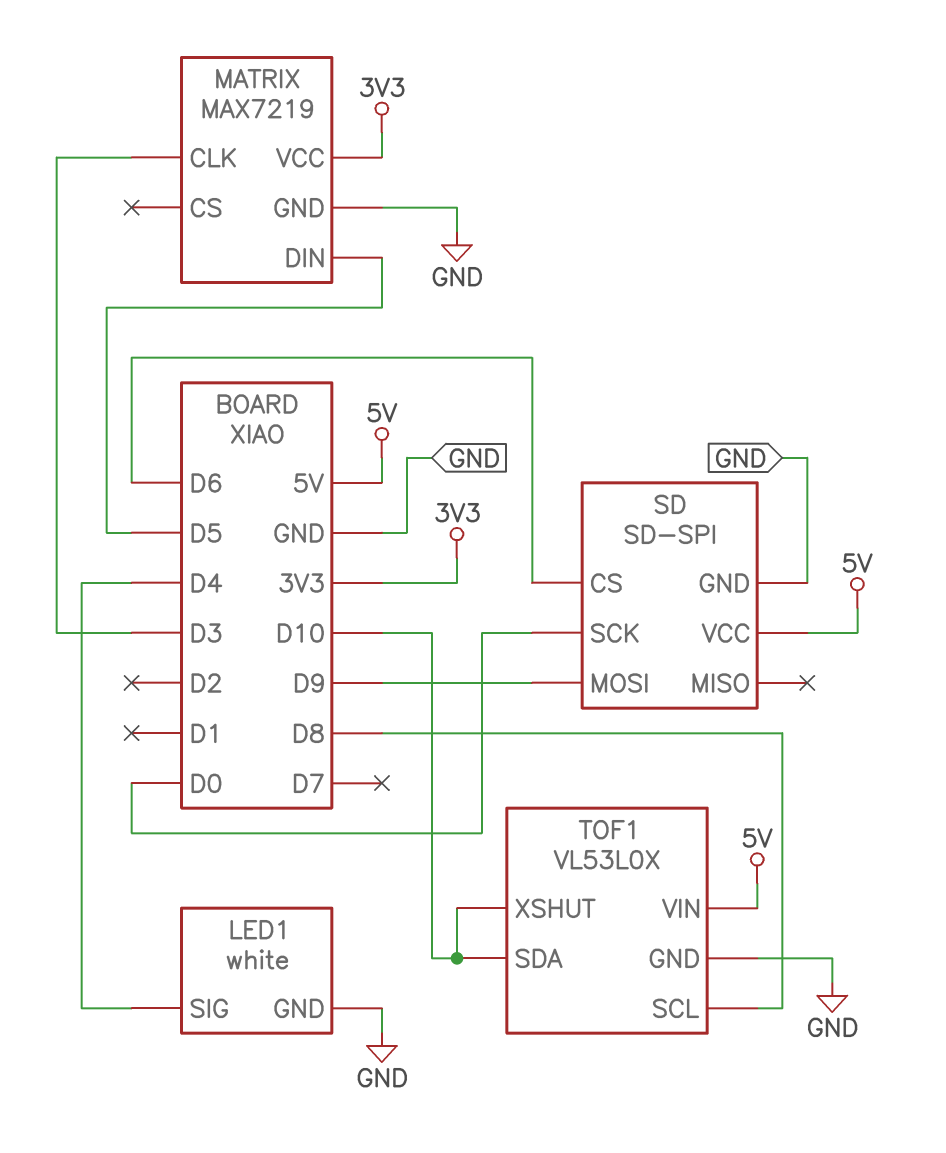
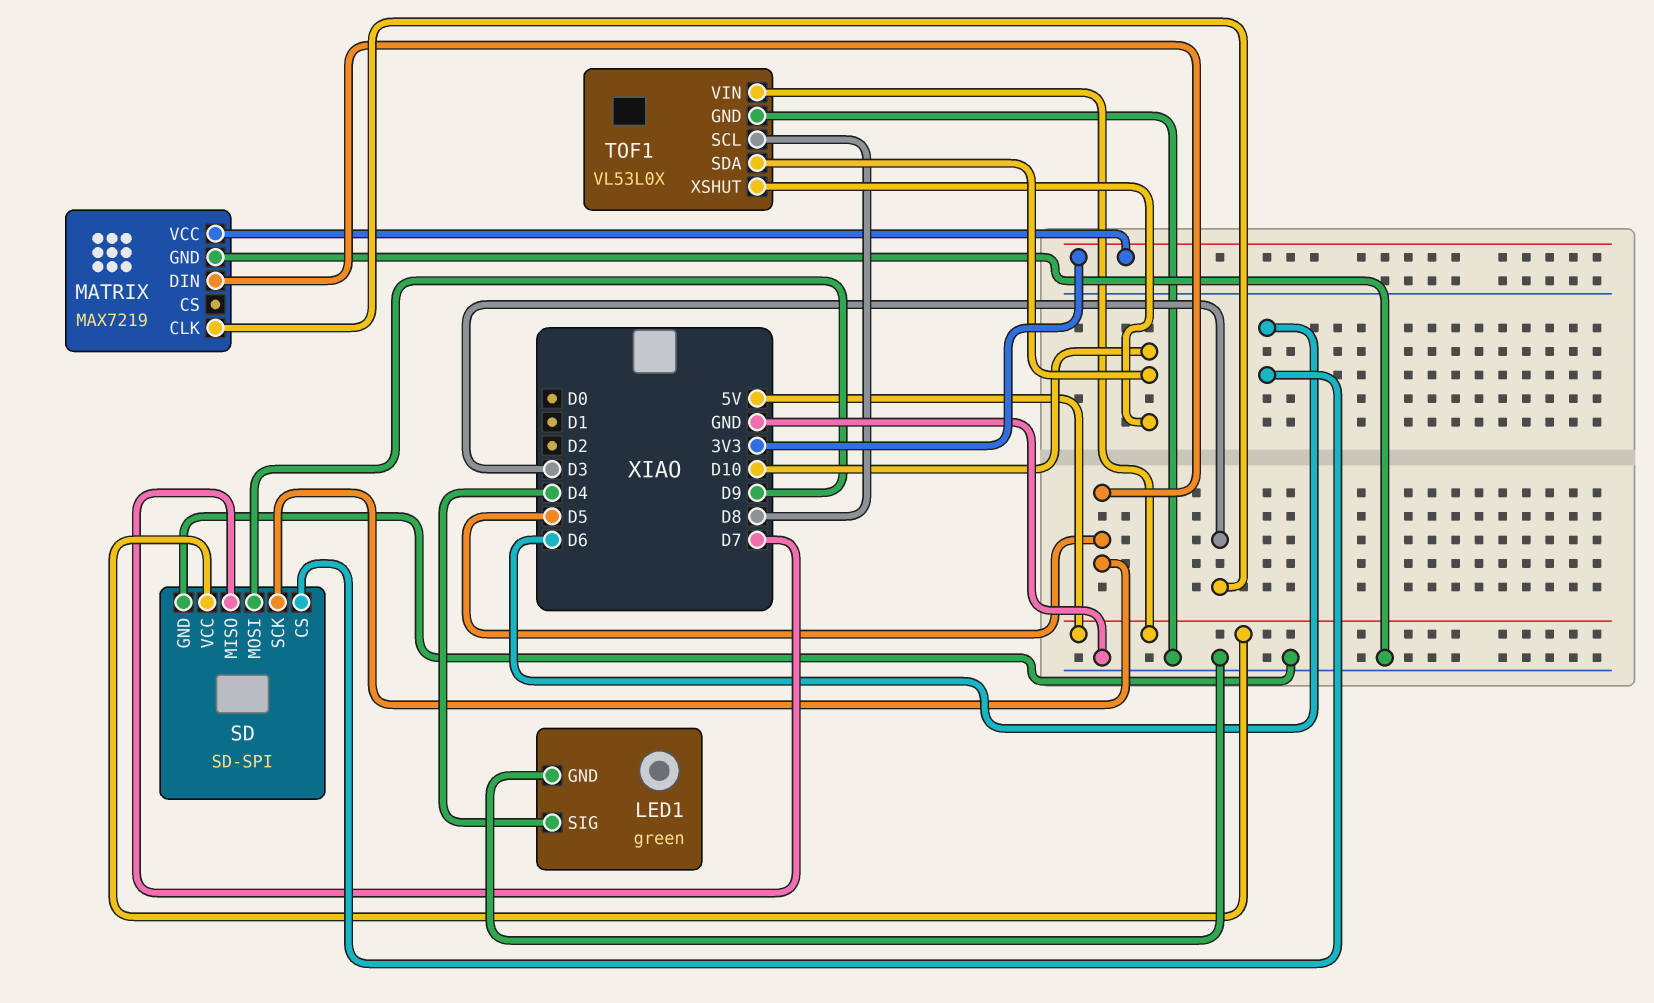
LED1: white -> green
SD pin MISO: none -> D7
SD pin SCK: D0 -> D5

